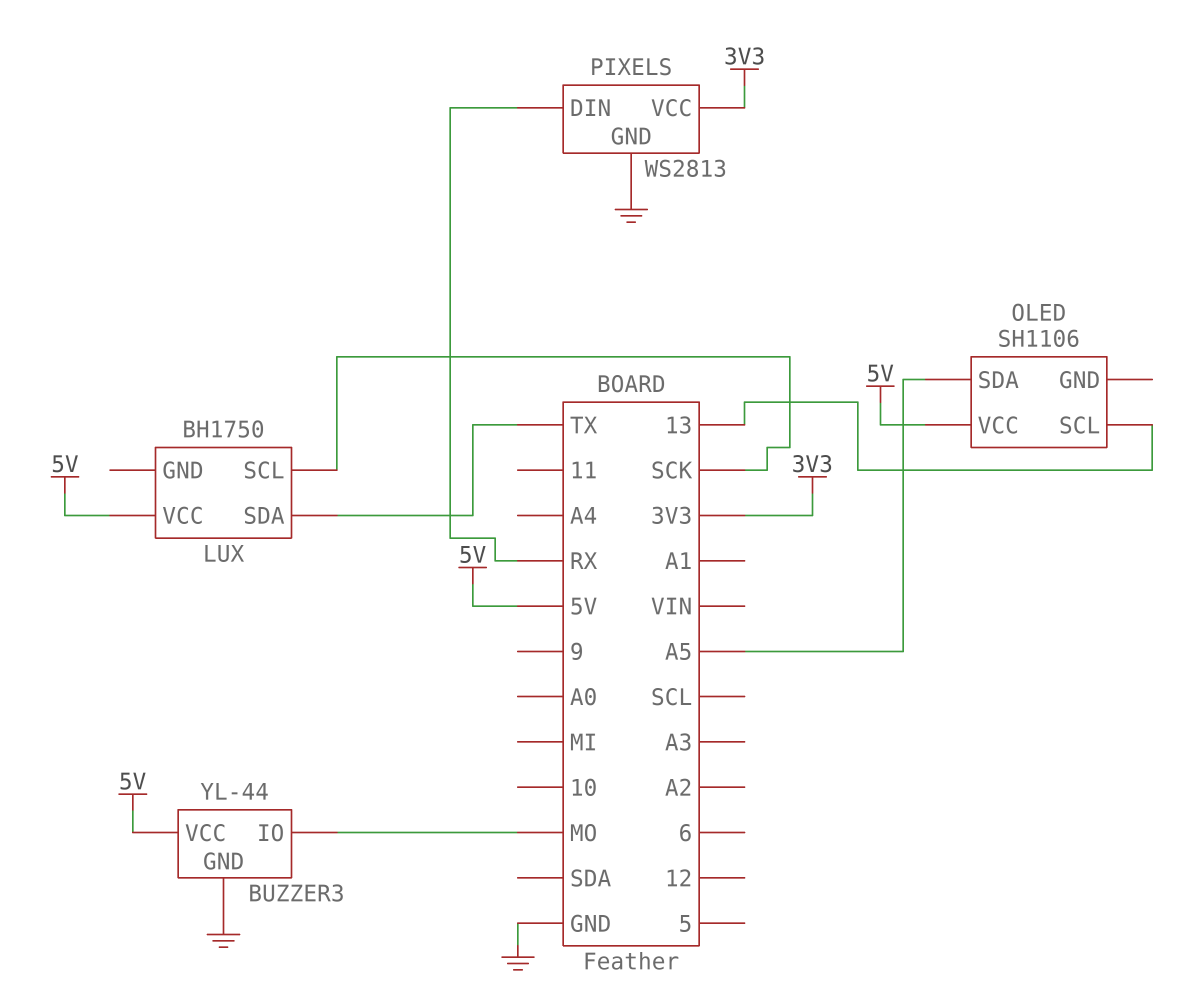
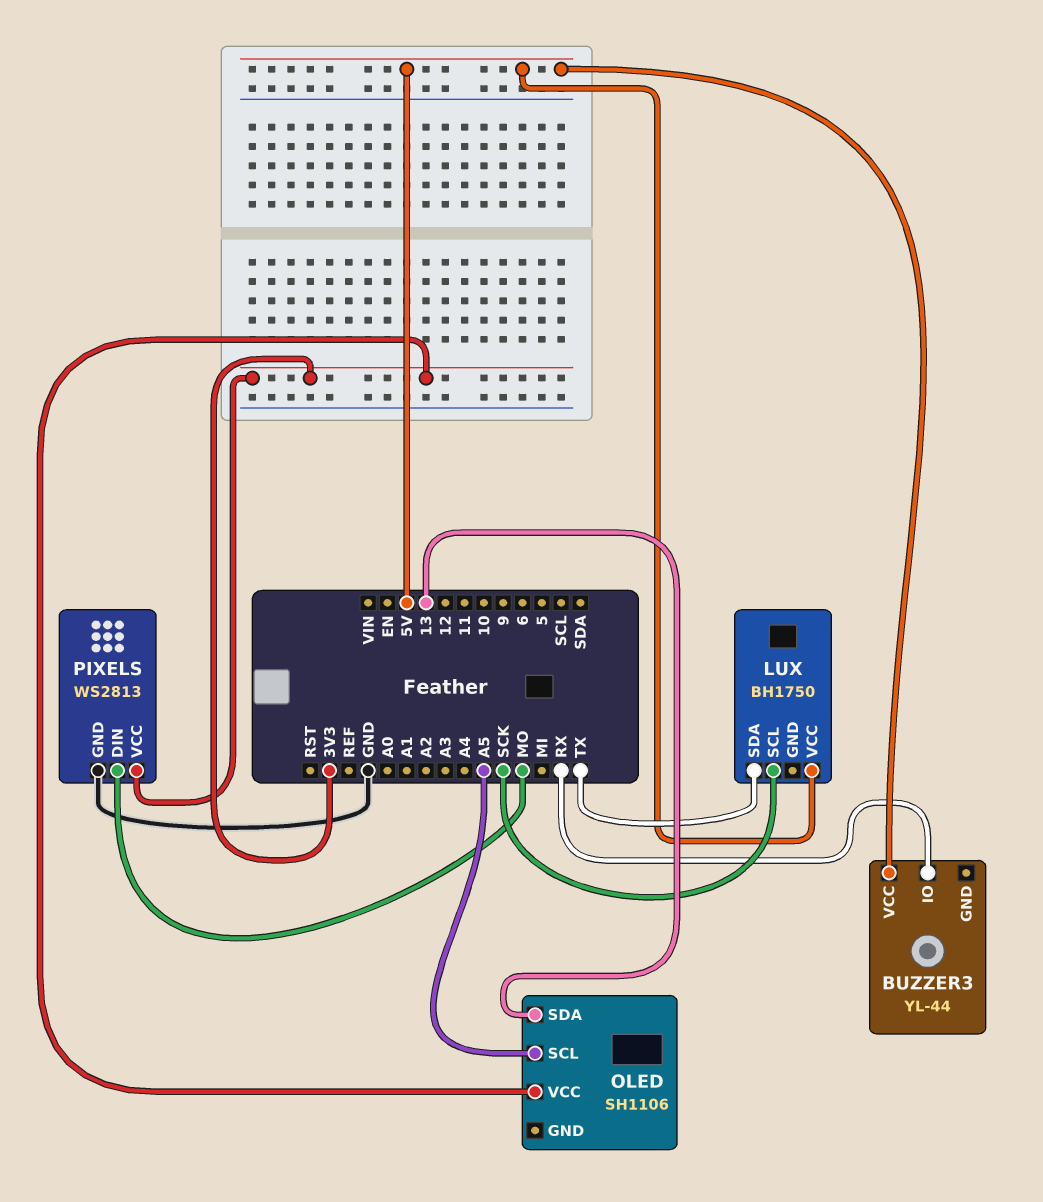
BUZZER3 pin GND: GND -> none
BUZZER3 pin IO: MO -> RX
OLED pin SCL: 13 -> A5
OLED pin SDA: A5 -> 13
OLED pin VCC: 5V -> 3V3
PIXELS pin DIN: RX -> MO

